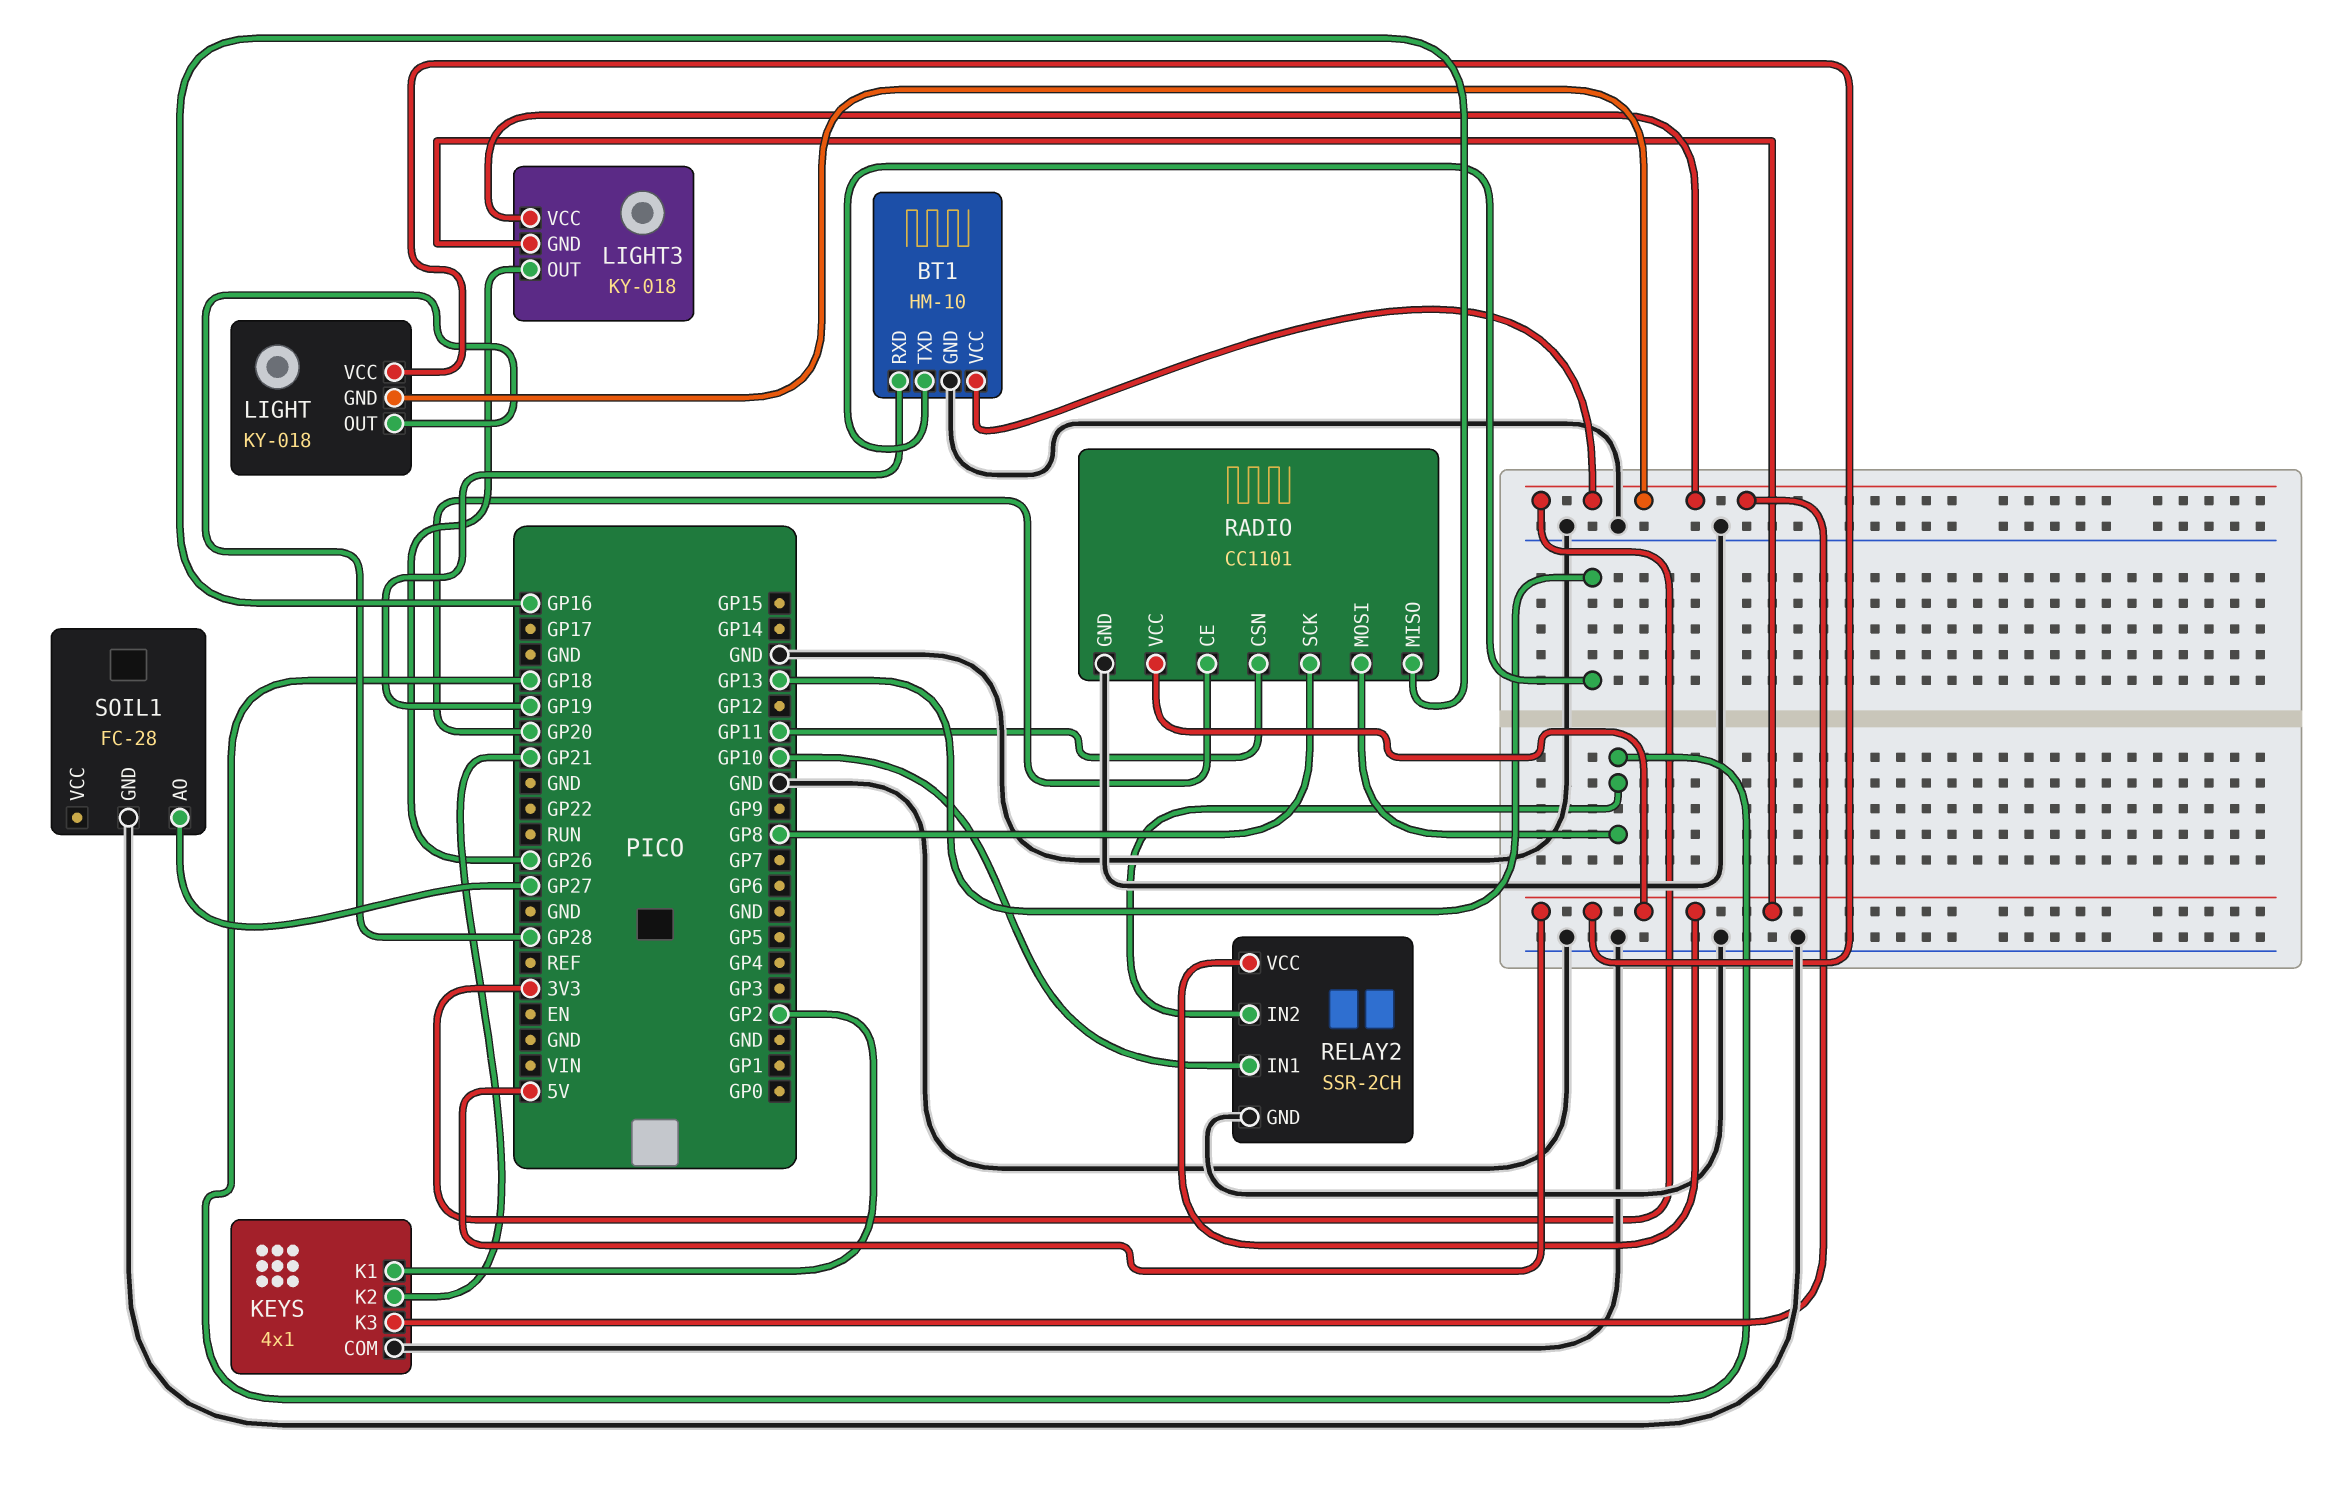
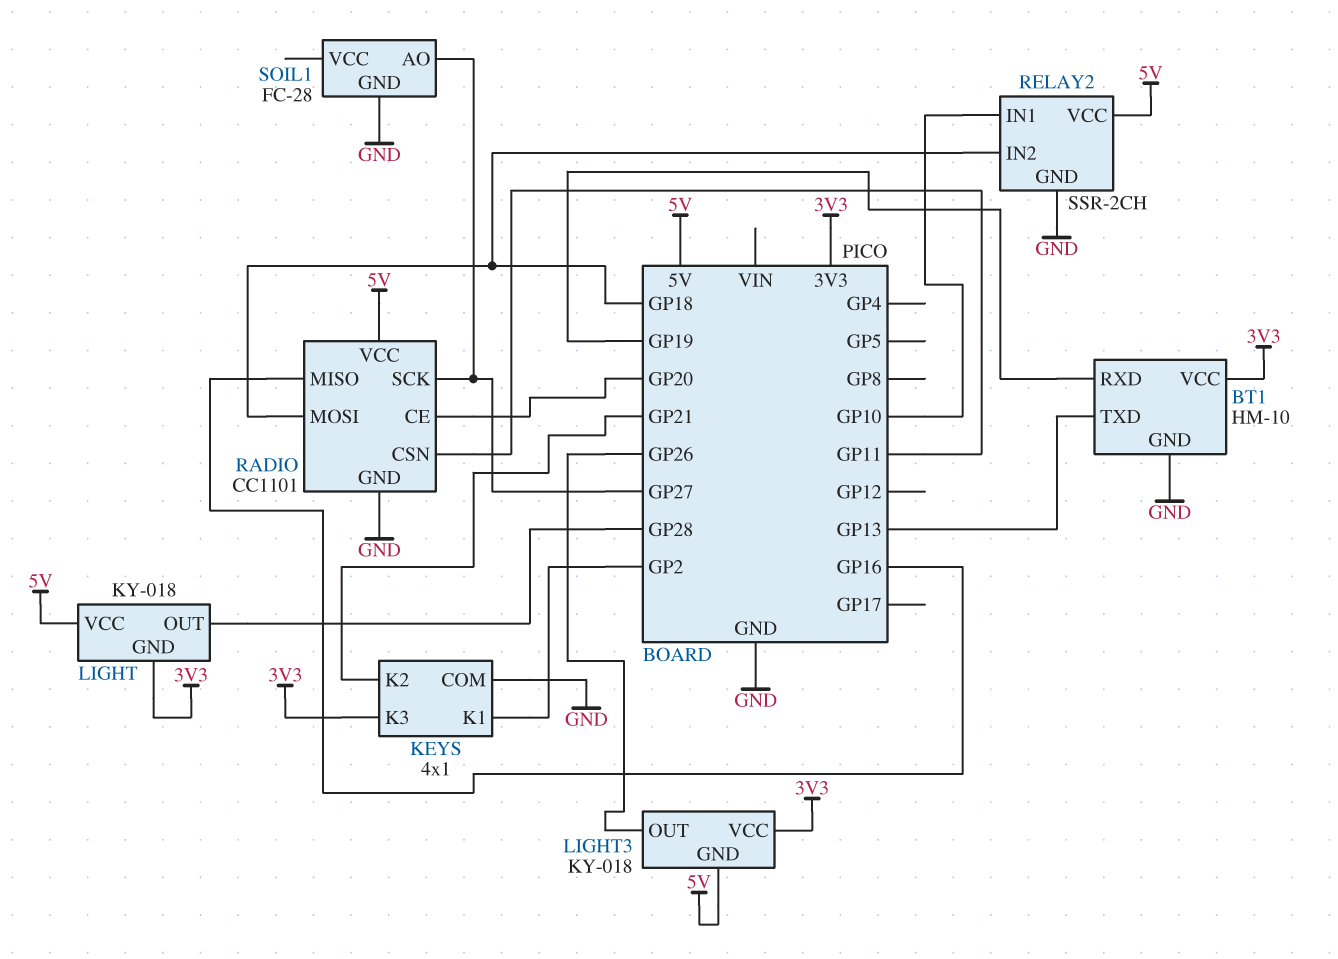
RADIO pin SCK: GP8 -> GP27

